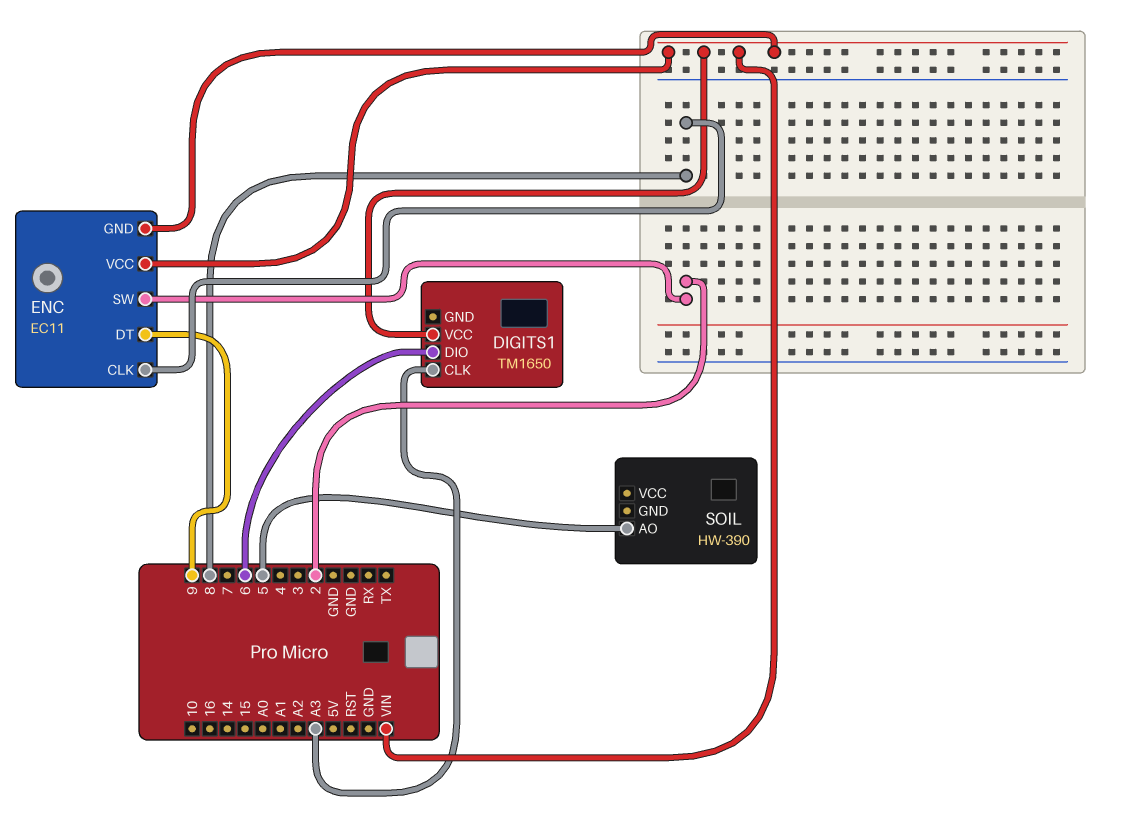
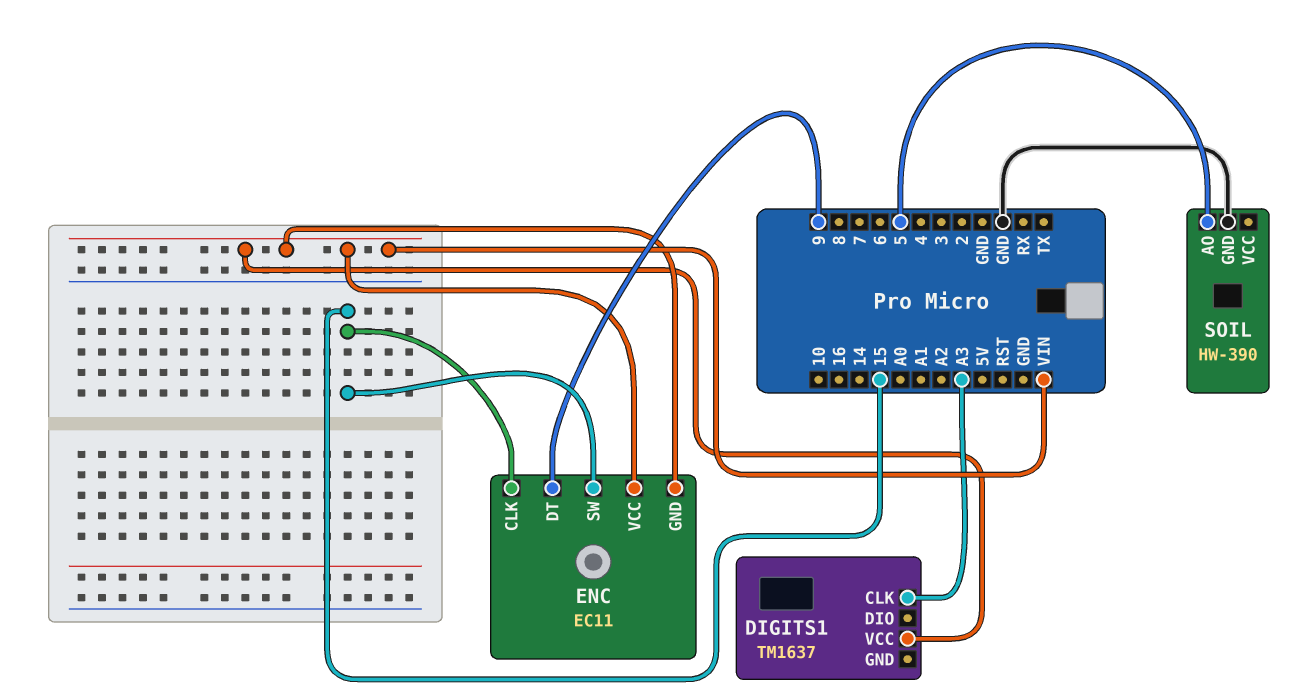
DIGITS1: TM1650 -> TM1637
DIGITS1 pin DIO: 6 -> none
ENC pin CLK: 8 -> 15
ENC pin SW: 2 -> 15
SOIL pin GND: none -> GND

